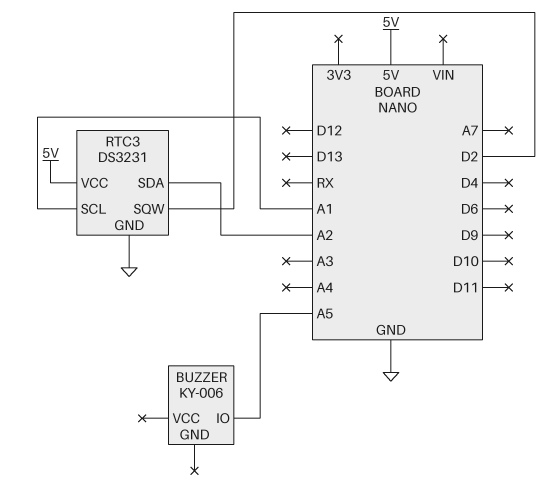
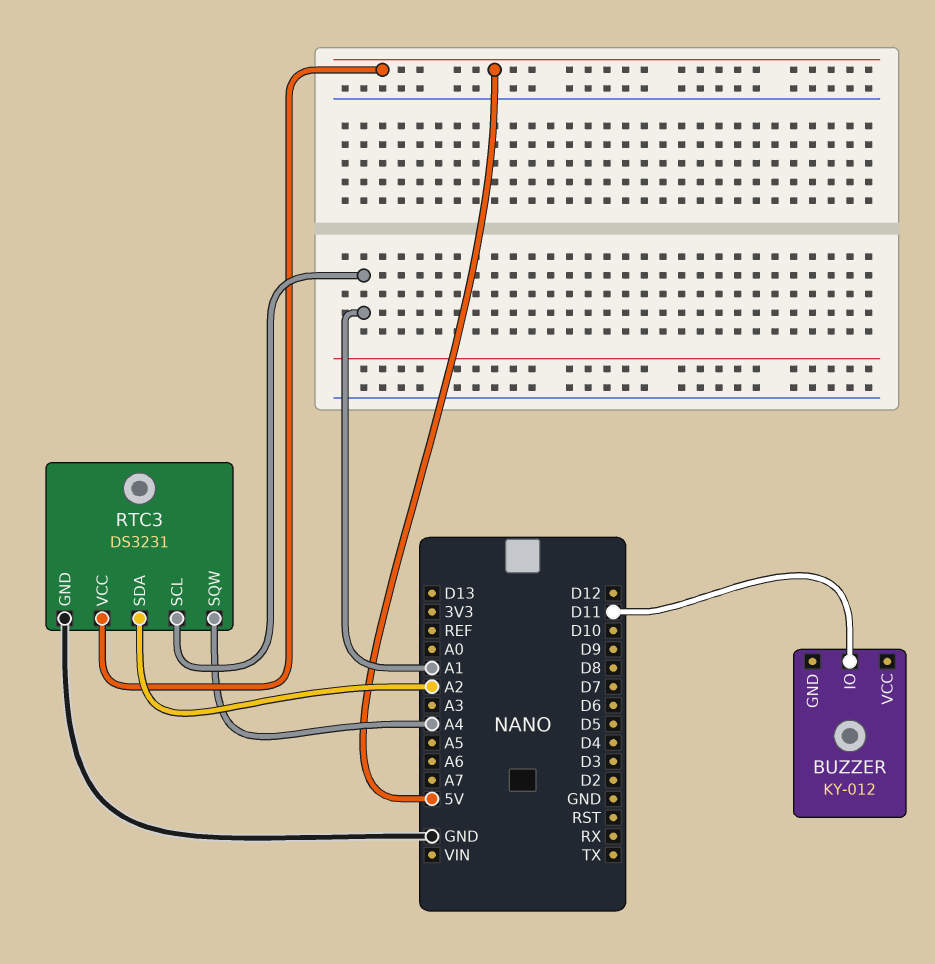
BUZZER: KY-006 -> KY-012
BUZZER pin IO: A5 -> D11
RTC3 pin SQW: D2 -> A4

